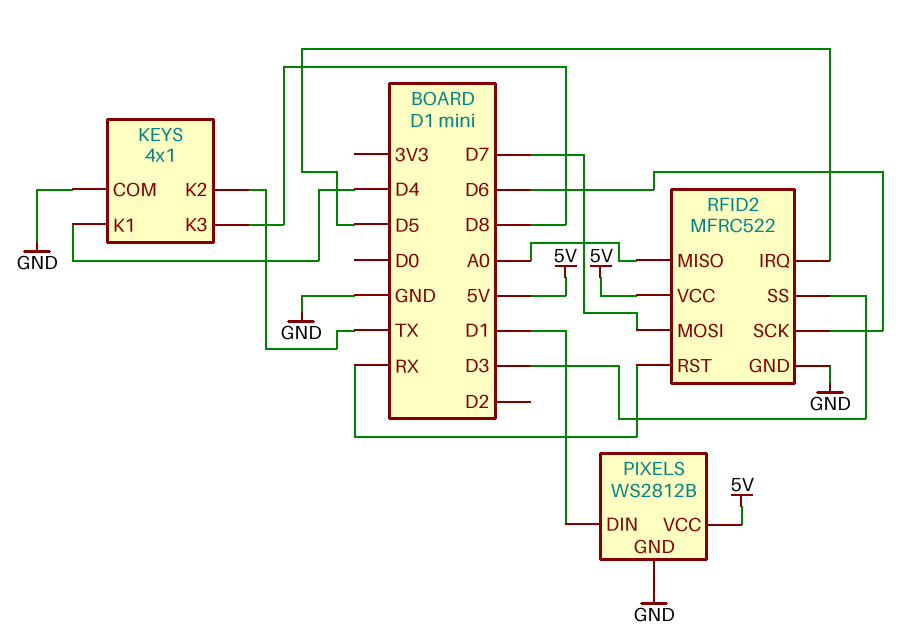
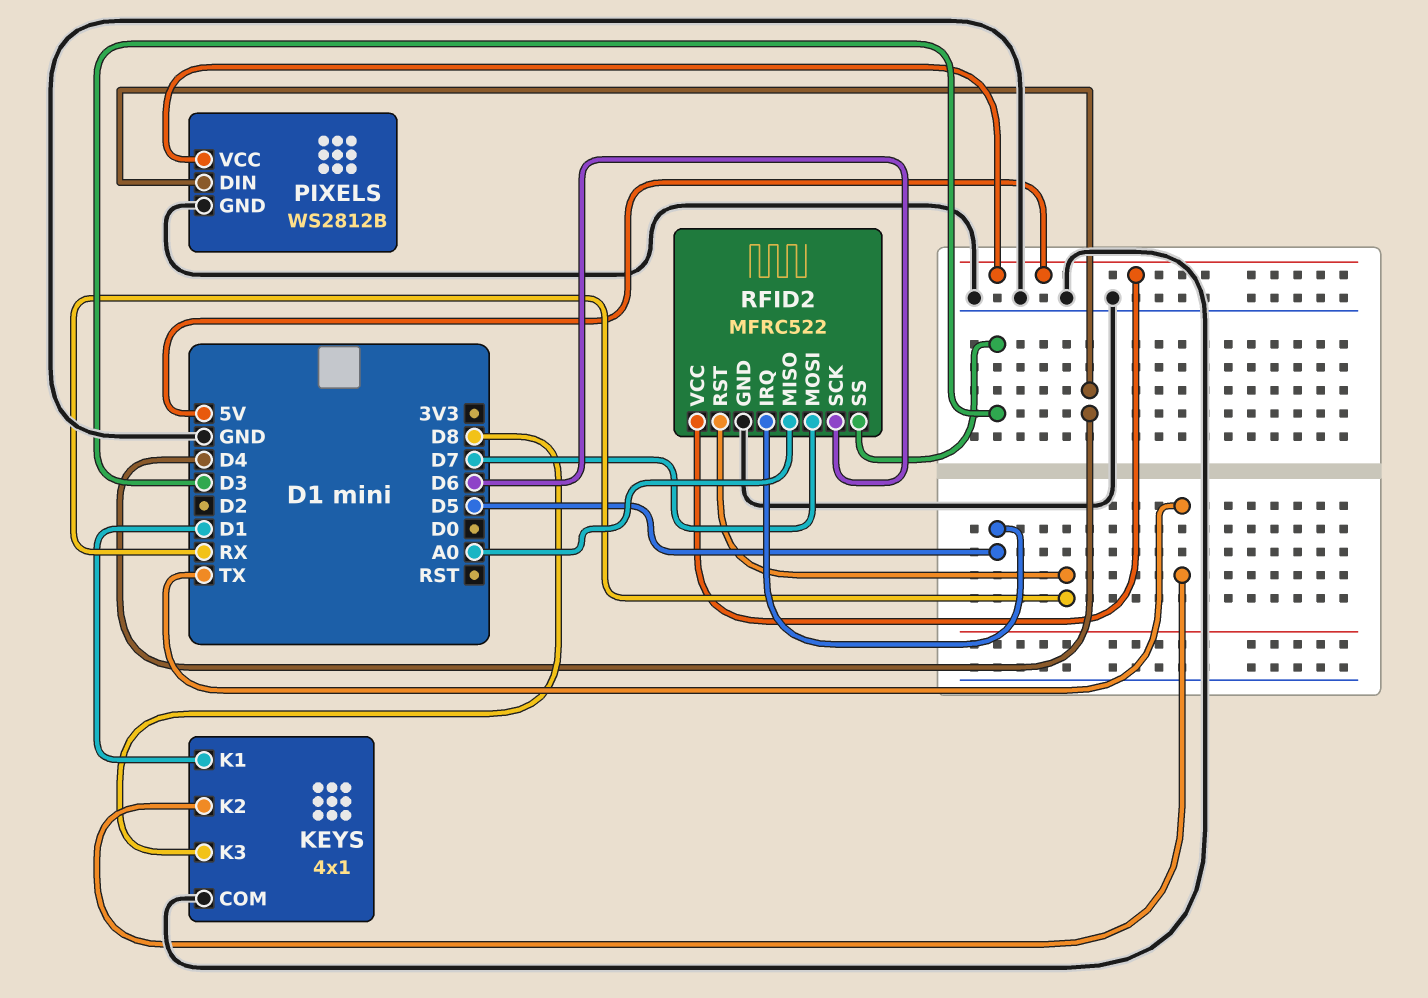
KEYS pin K1: D4 -> D1
PIXELS pin DIN: D1 -> D4

